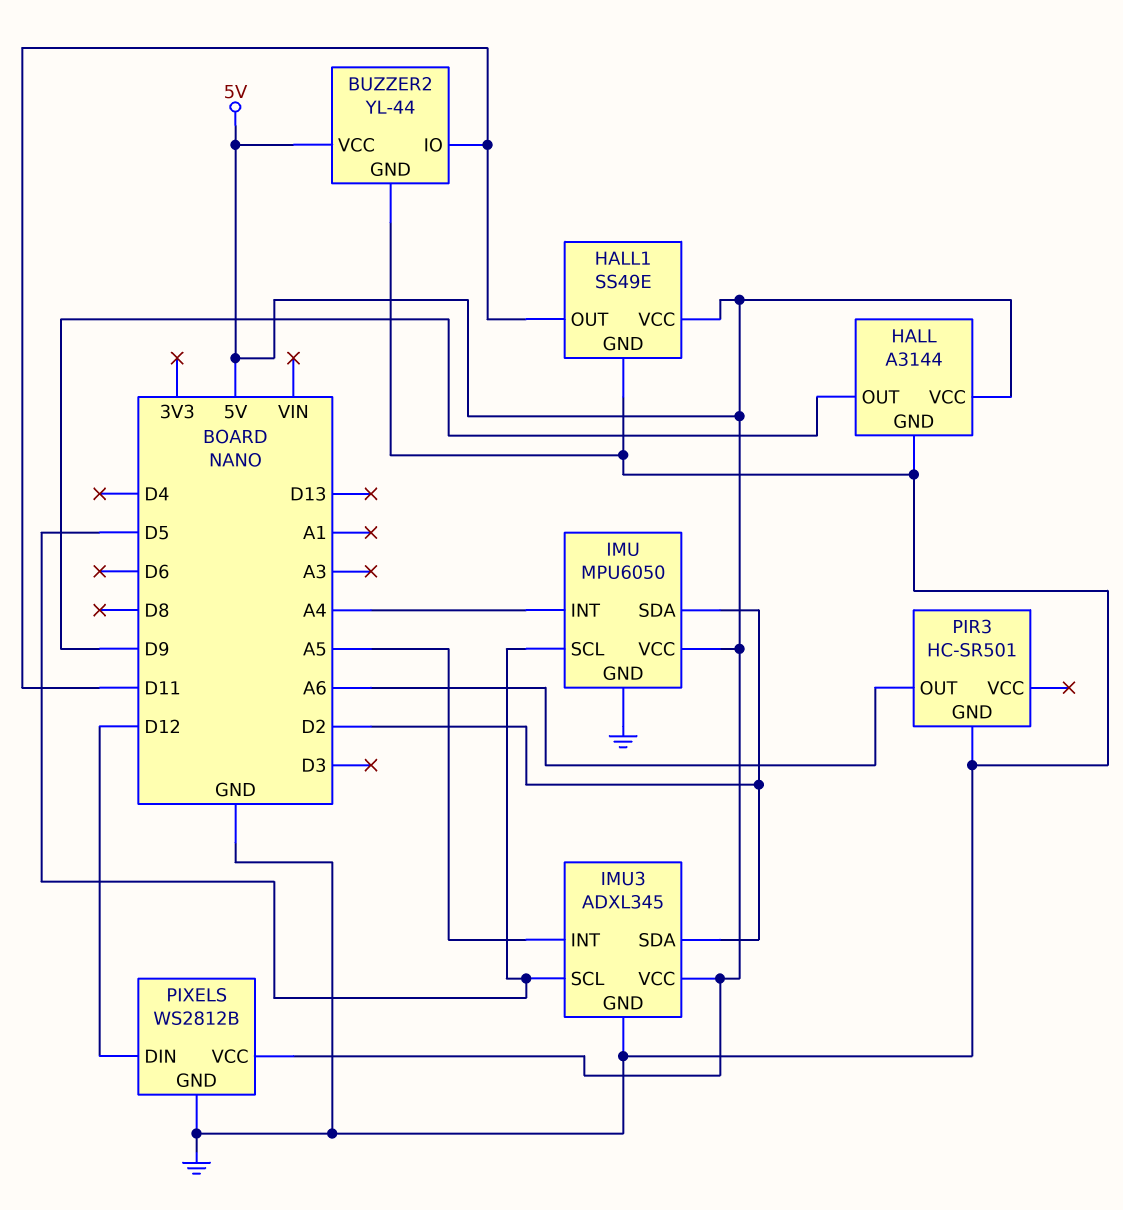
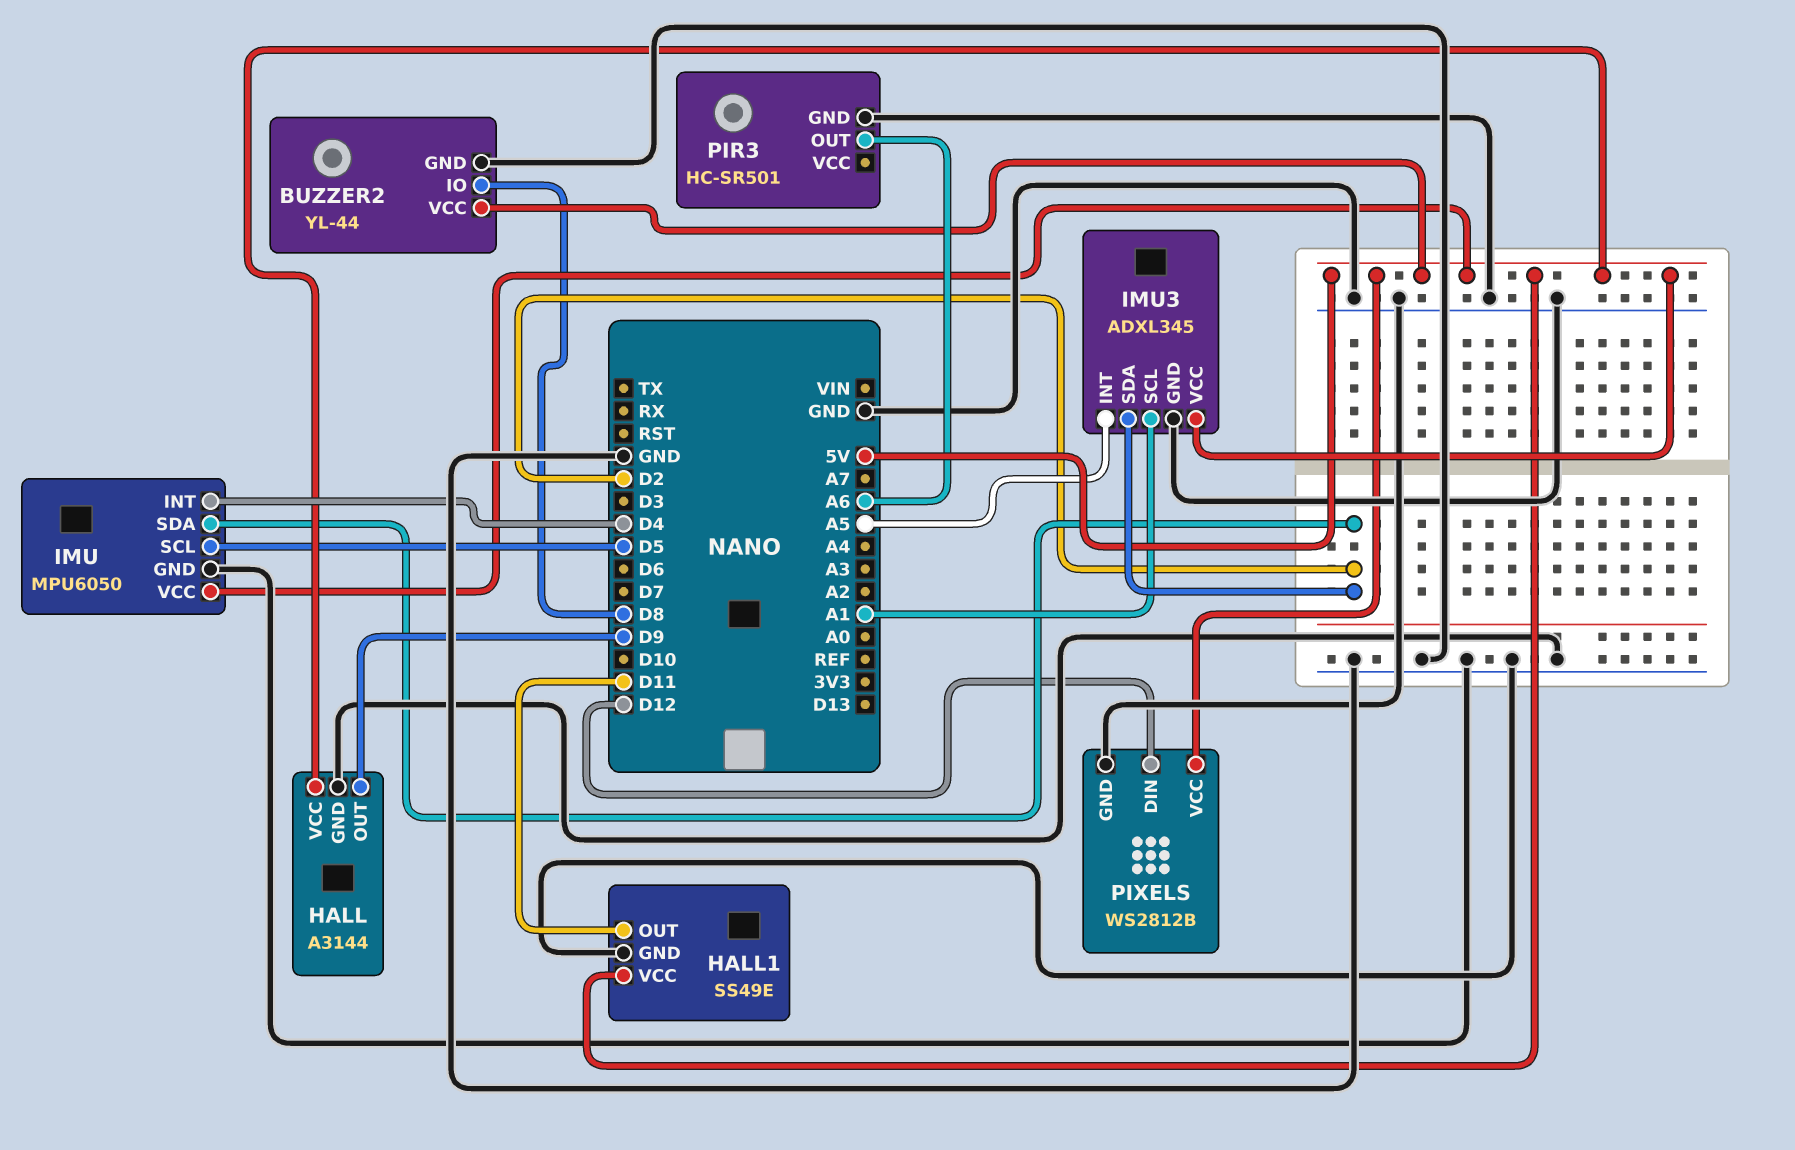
BUZZER2 pin IO: D11 -> D8
IMU pin INT: A4 -> D4
IMU3 pin SCL: D5 -> A1

